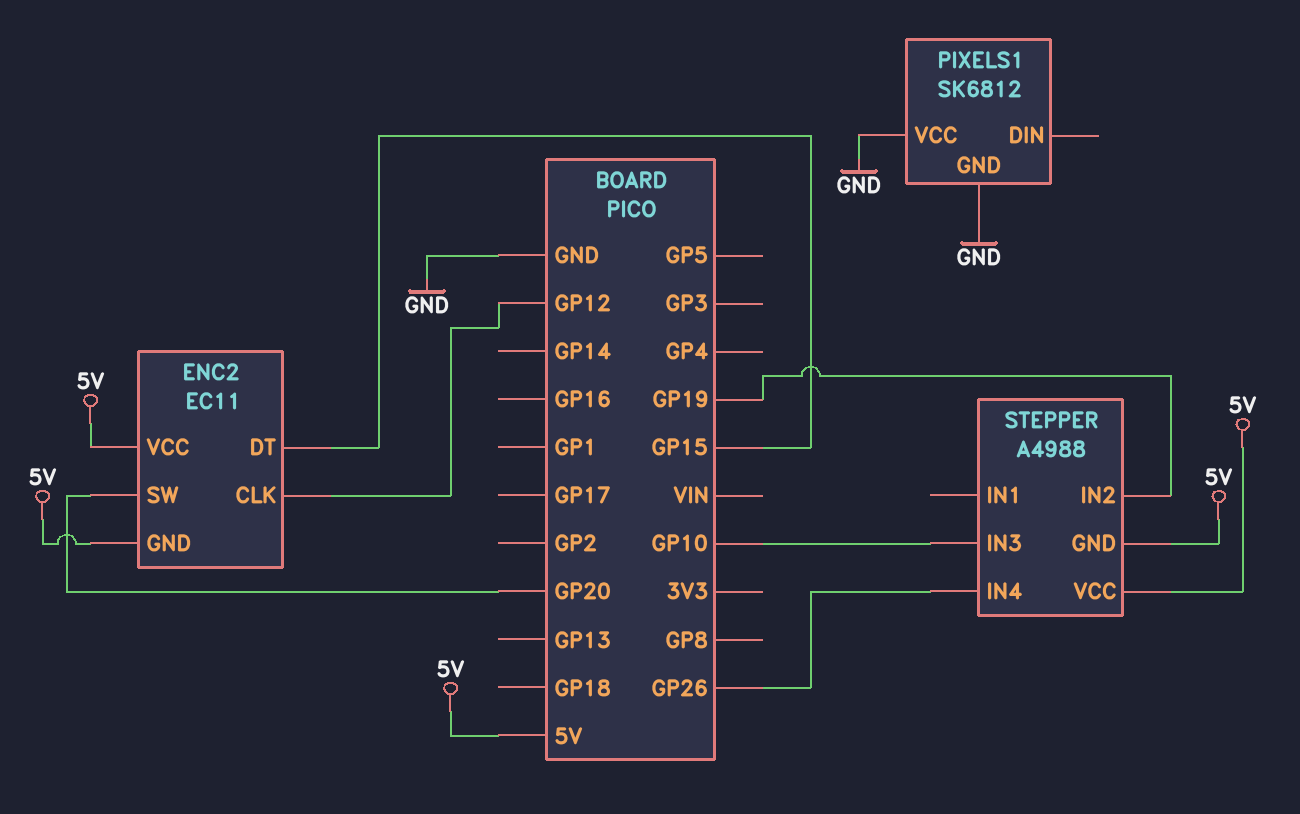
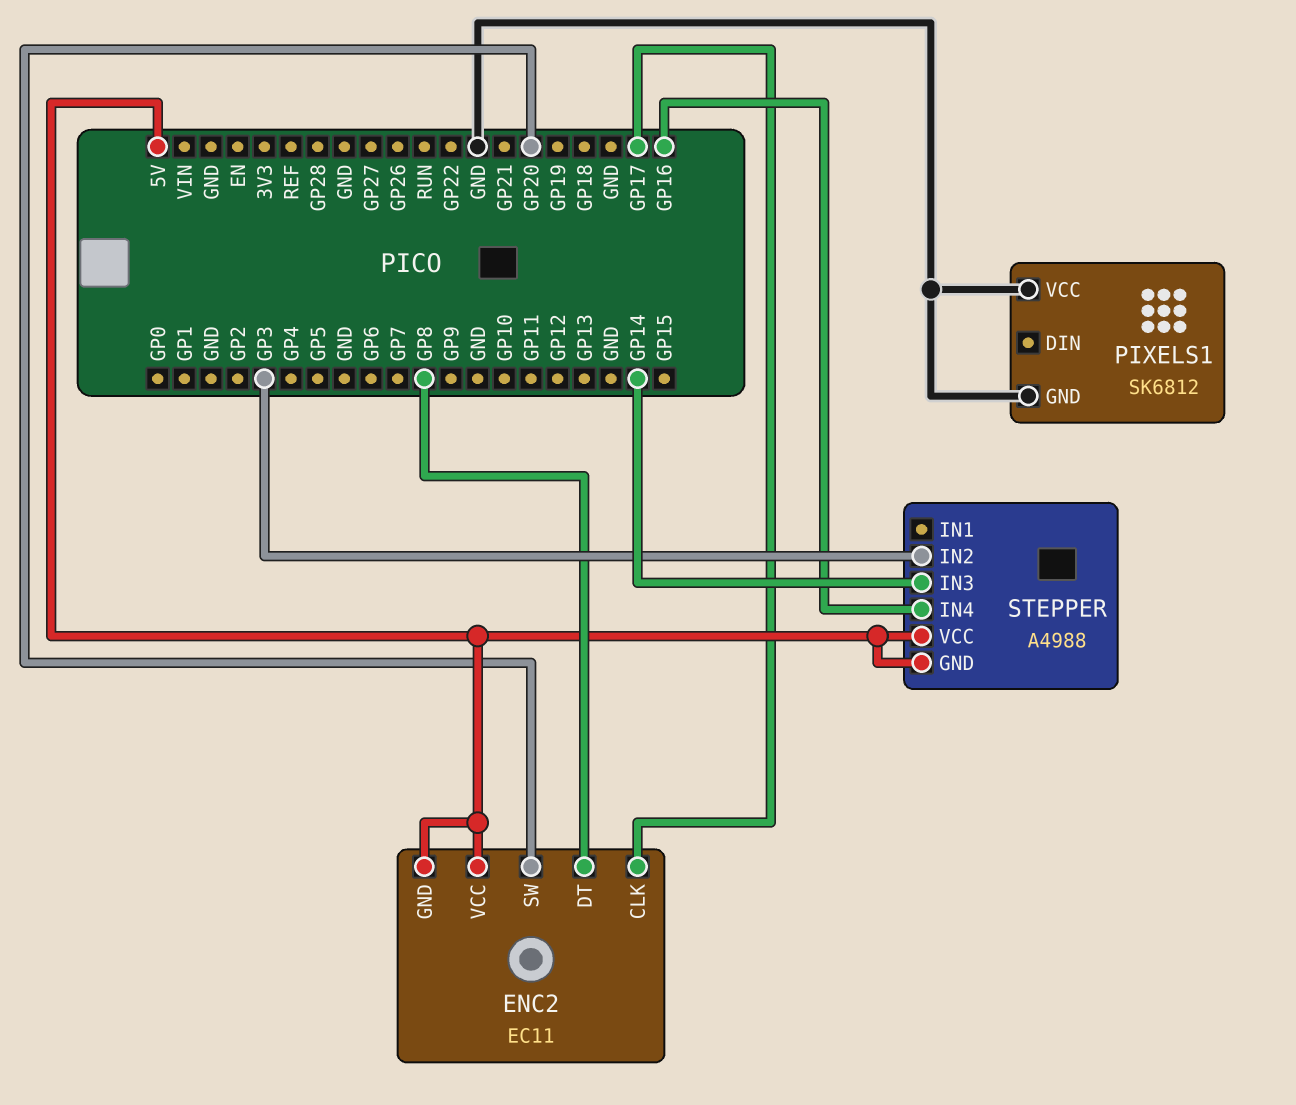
ENC2 pin CLK: GP12 -> GP17
ENC2 pin DT: GP15 -> GP8
STEPPER pin IN2: GP19 -> GP3
STEPPER pin IN3: GP10 -> GP14
STEPPER pin IN4: GP26 -> GP16

